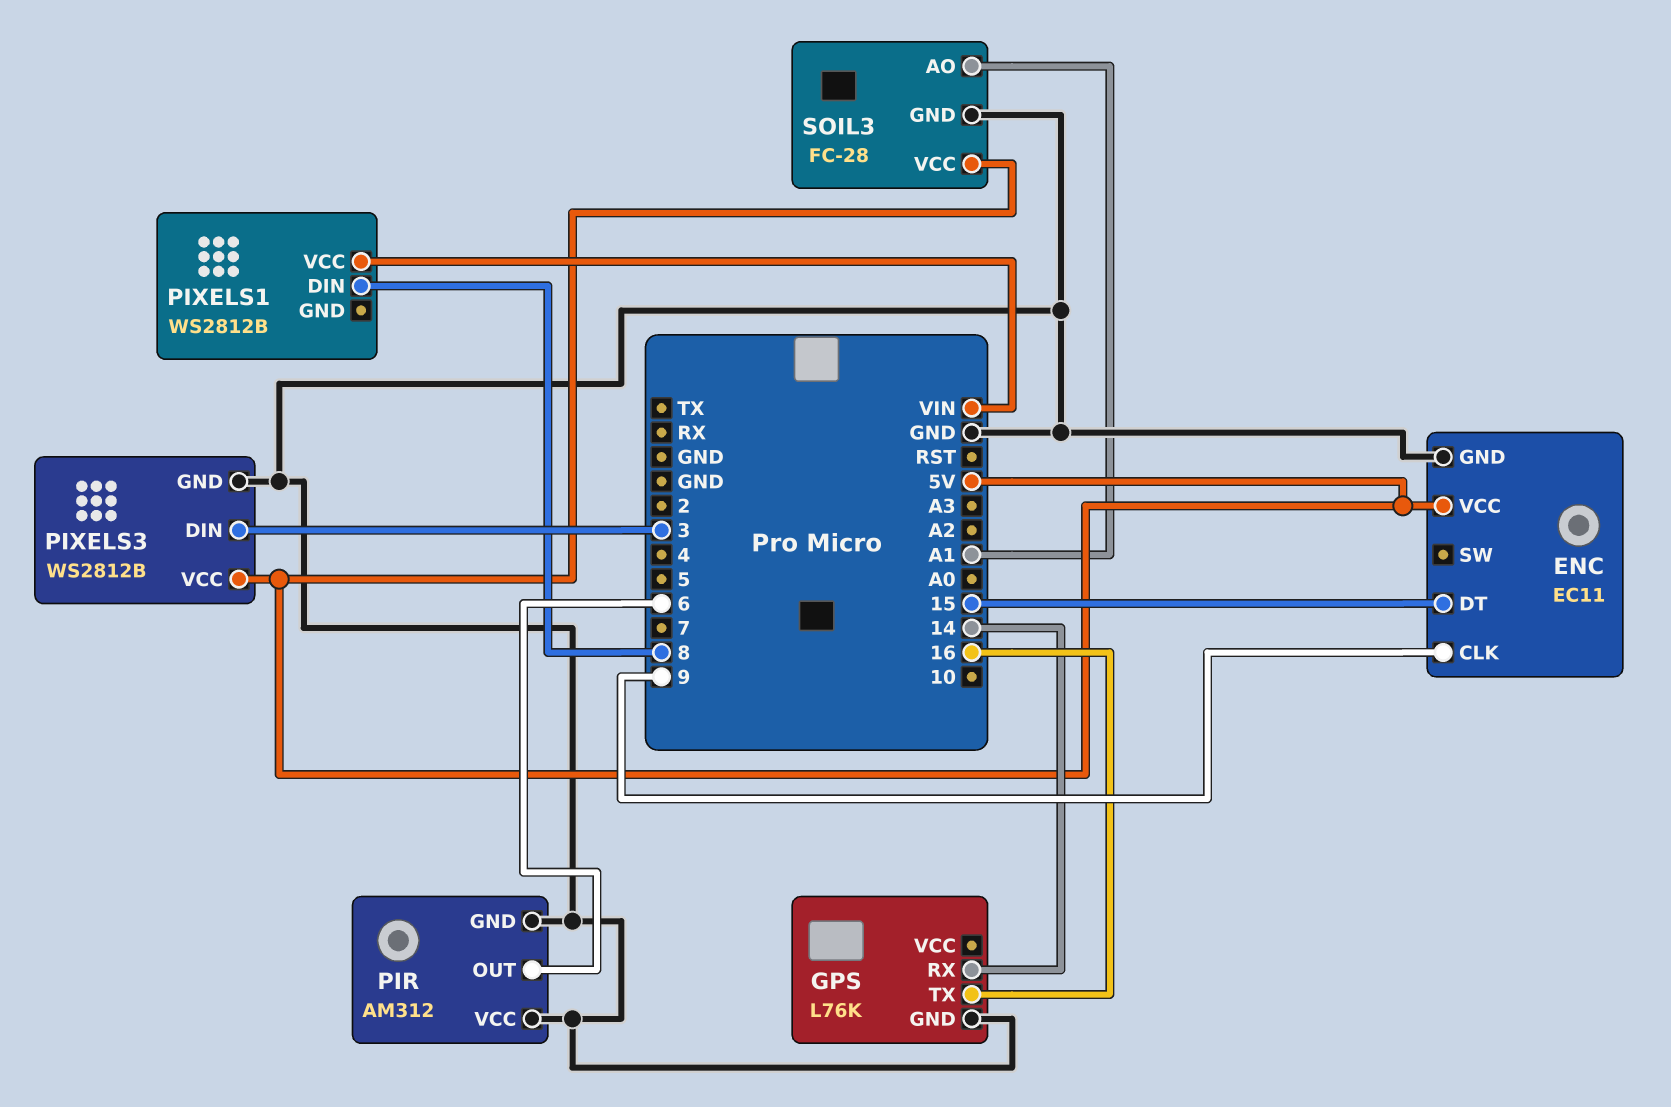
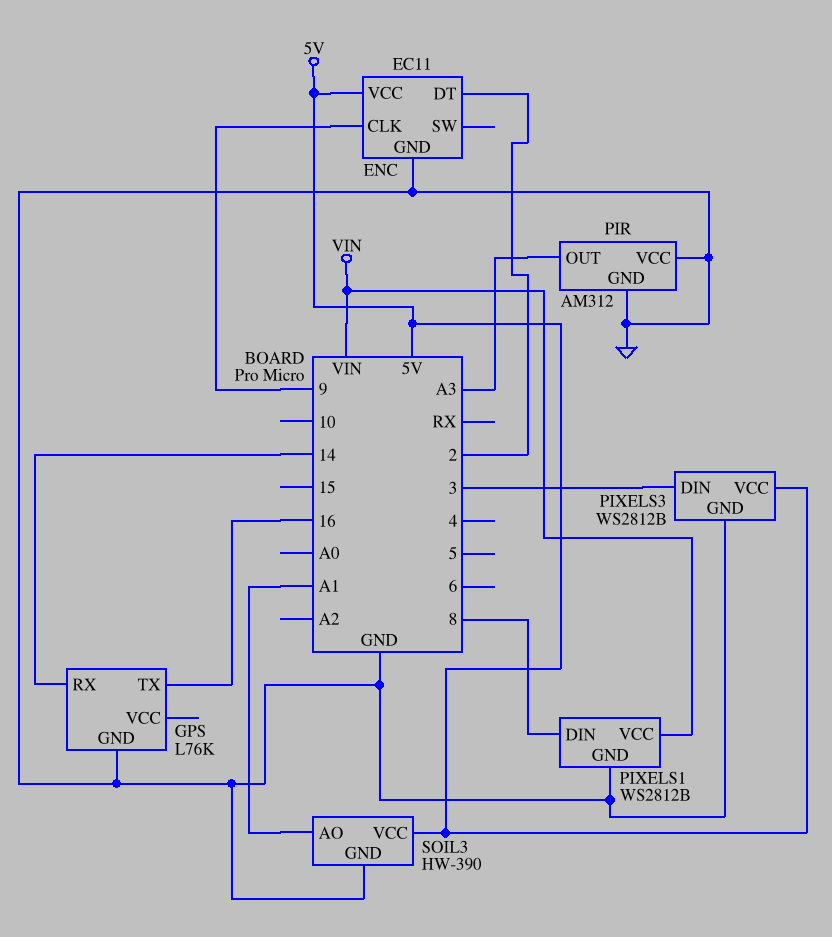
ENC pin DT: 15 -> 2
PIR pin OUT: 6 -> A3
PIXELS1 pin GND: none -> GND
SOIL3: FC-28 -> HW-390

